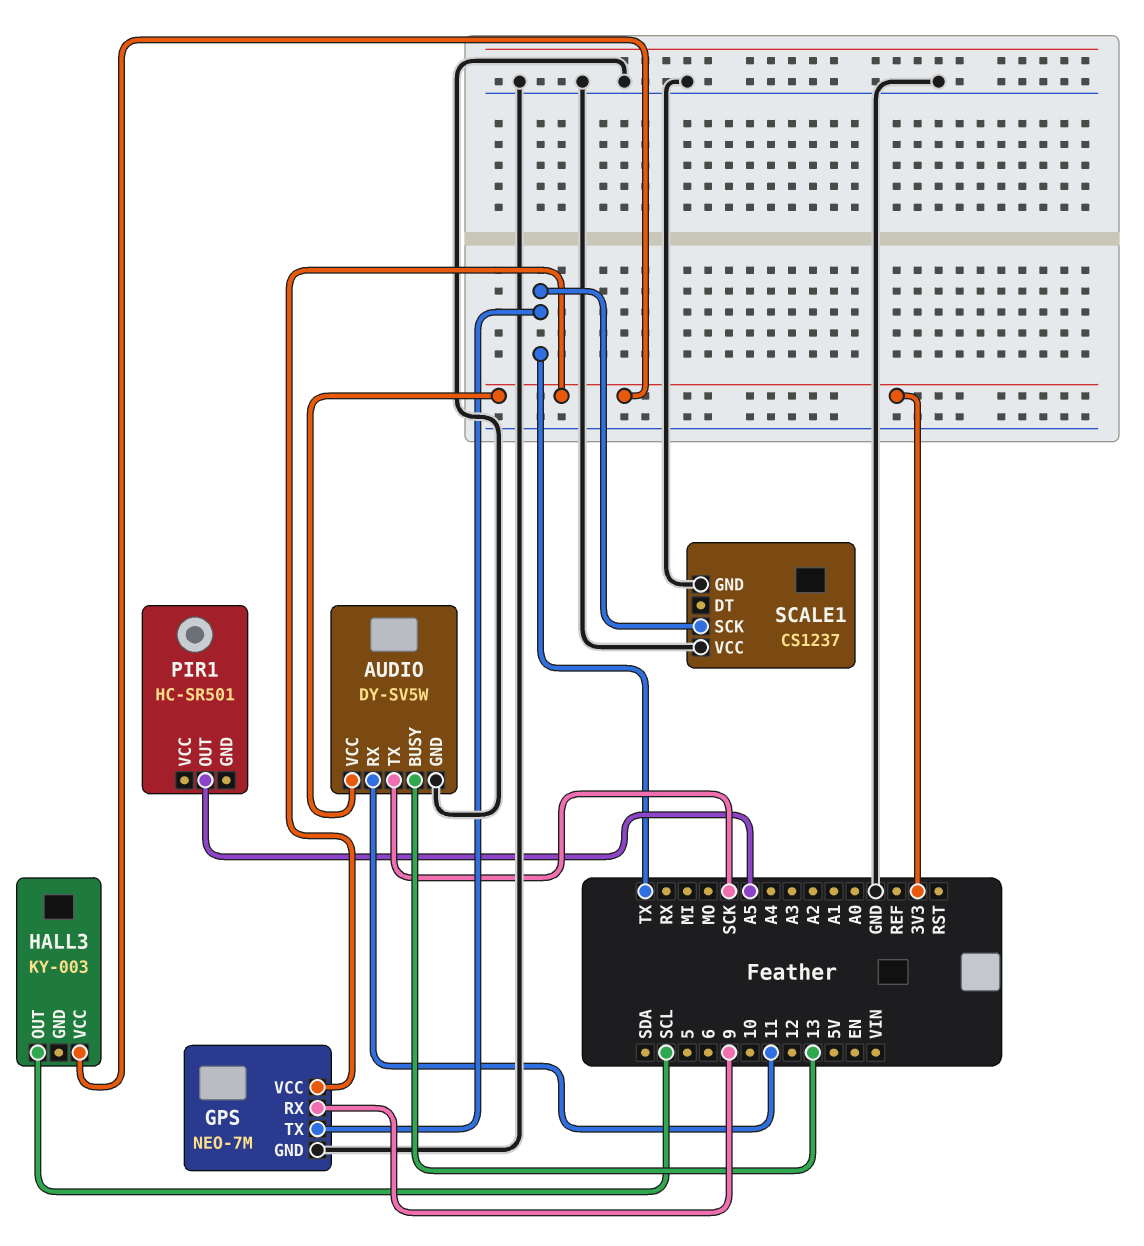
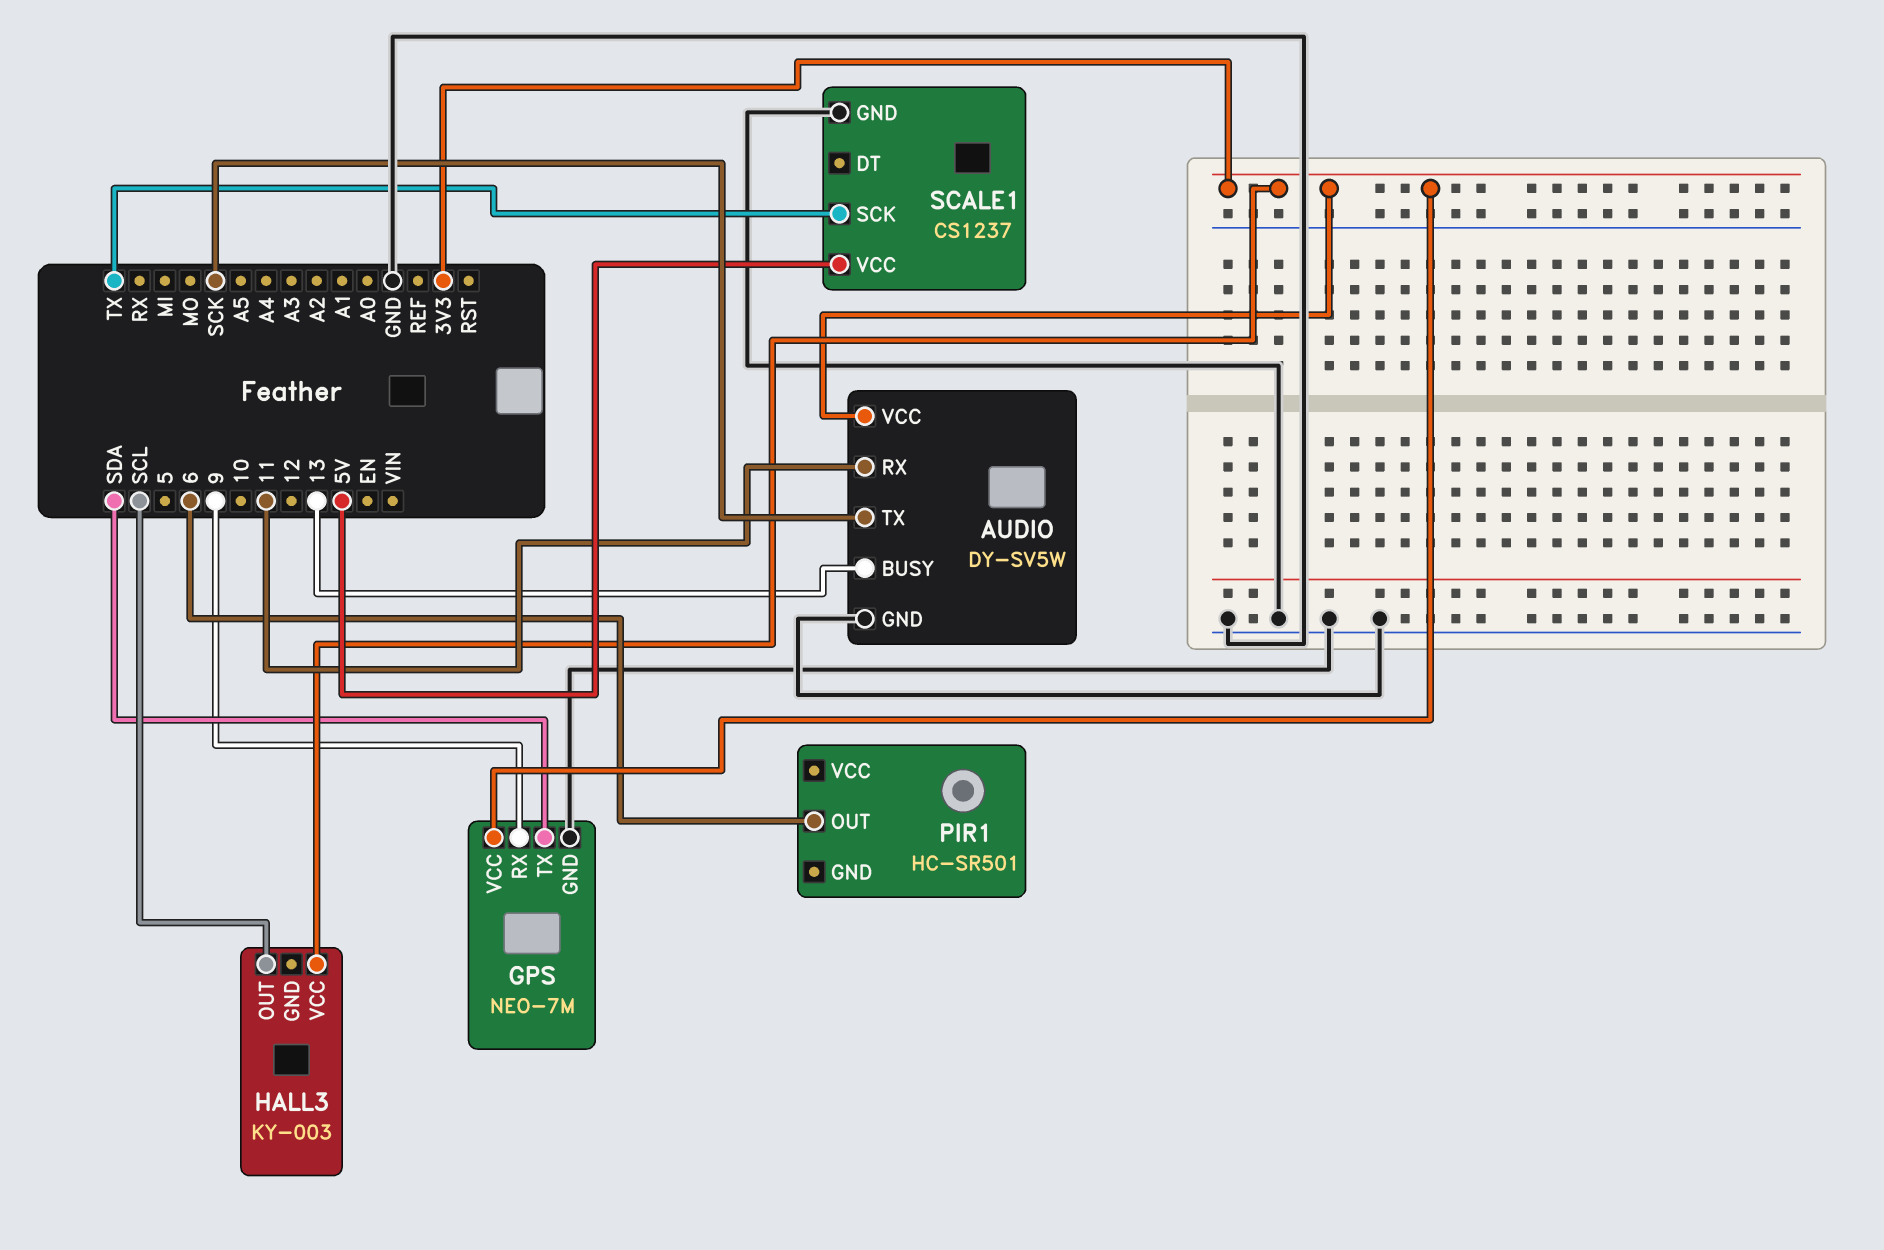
GPS pin TX: TX -> SDA
PIR1 pin OUT: A5 -> 6
SCALE1 pin VCC: GND -> 5V

